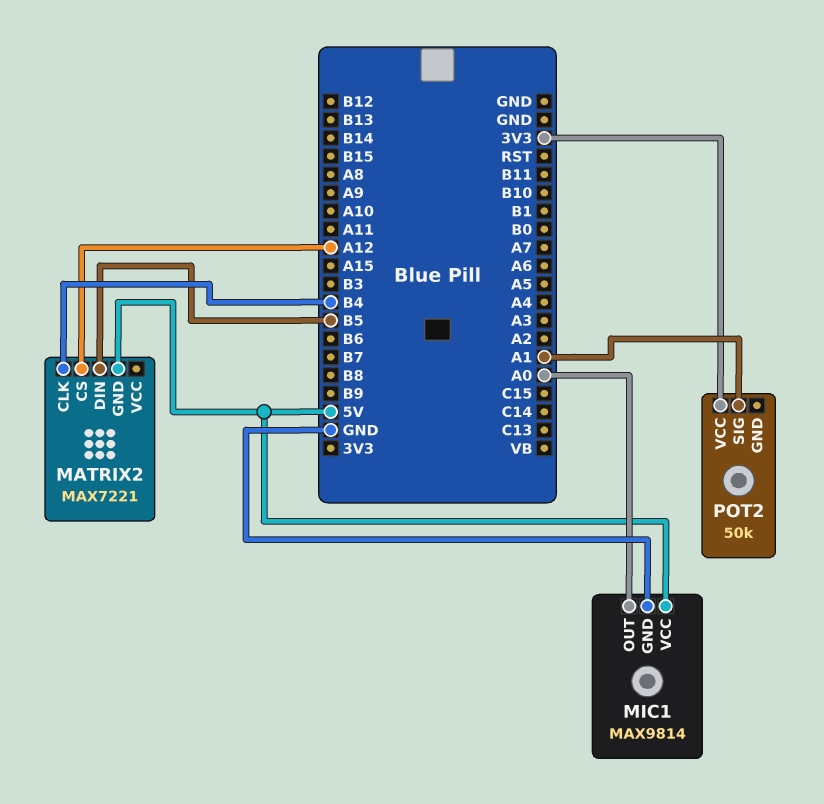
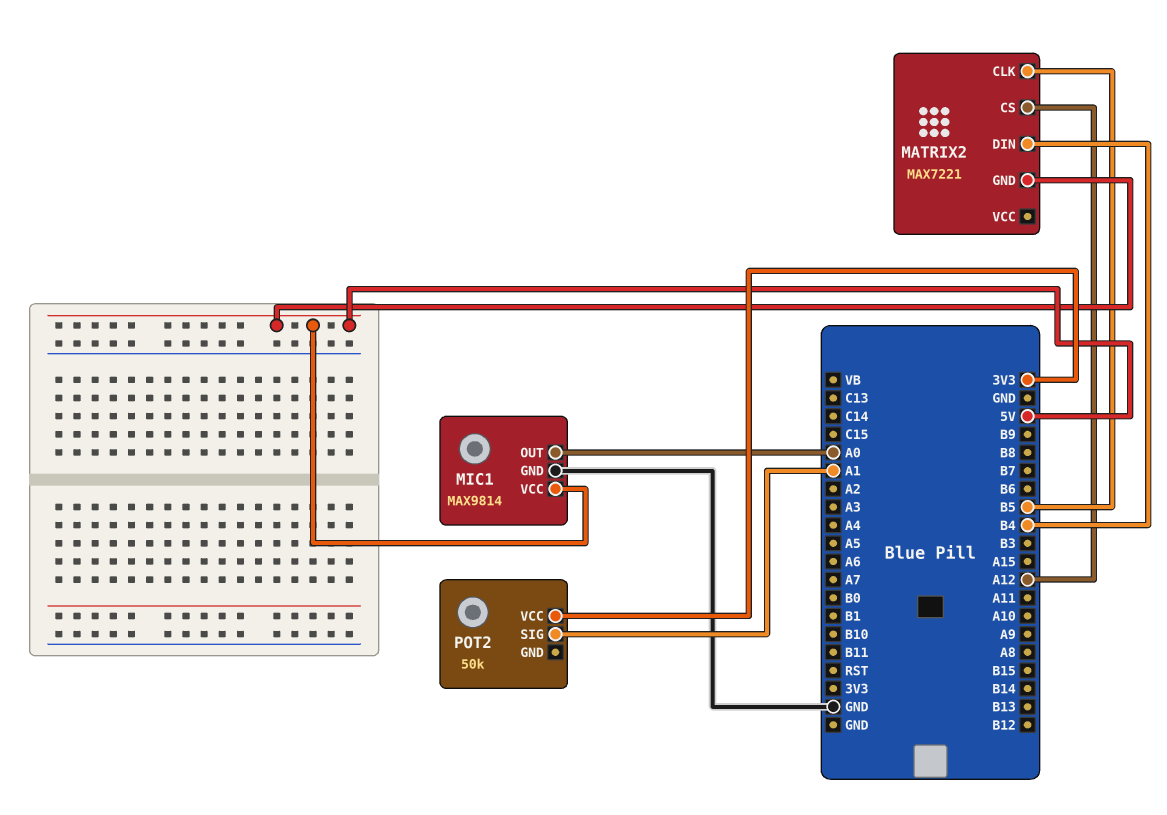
MATRIX2 pin CLK: B4 -> B5
MATRIX2 pin DIN: B5 -> B4

